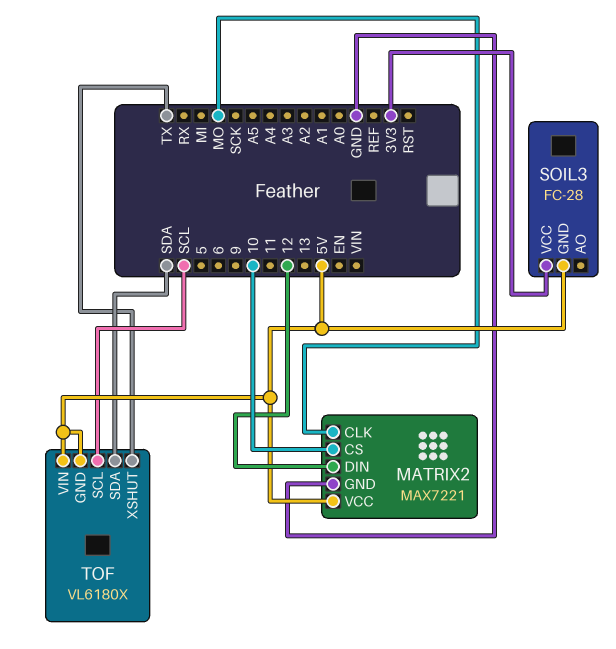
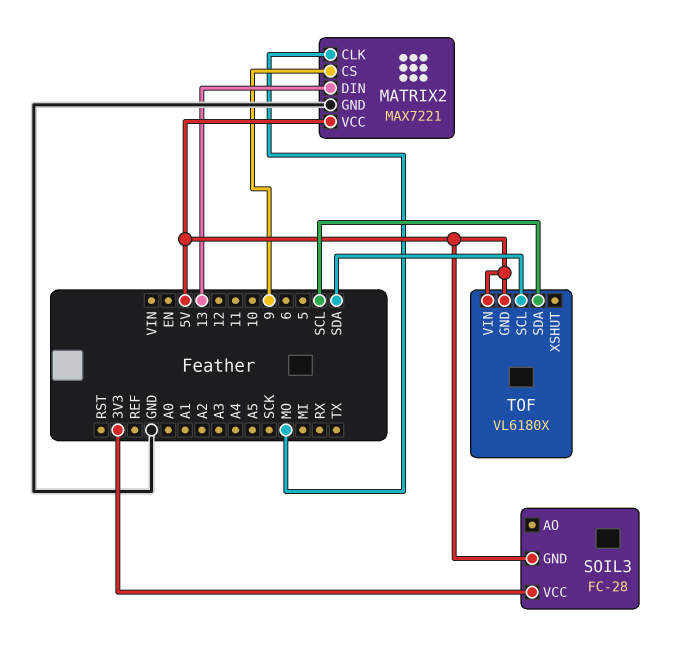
MATRIX2 pin CS: 10 -> 9
MATRIX2 pin DIN: 12 -> 13
TOF pin SCL: SCL -> SDA
TOF pin SDA: SDA -> SCL
TOF pin XSHUT: TX -> none

